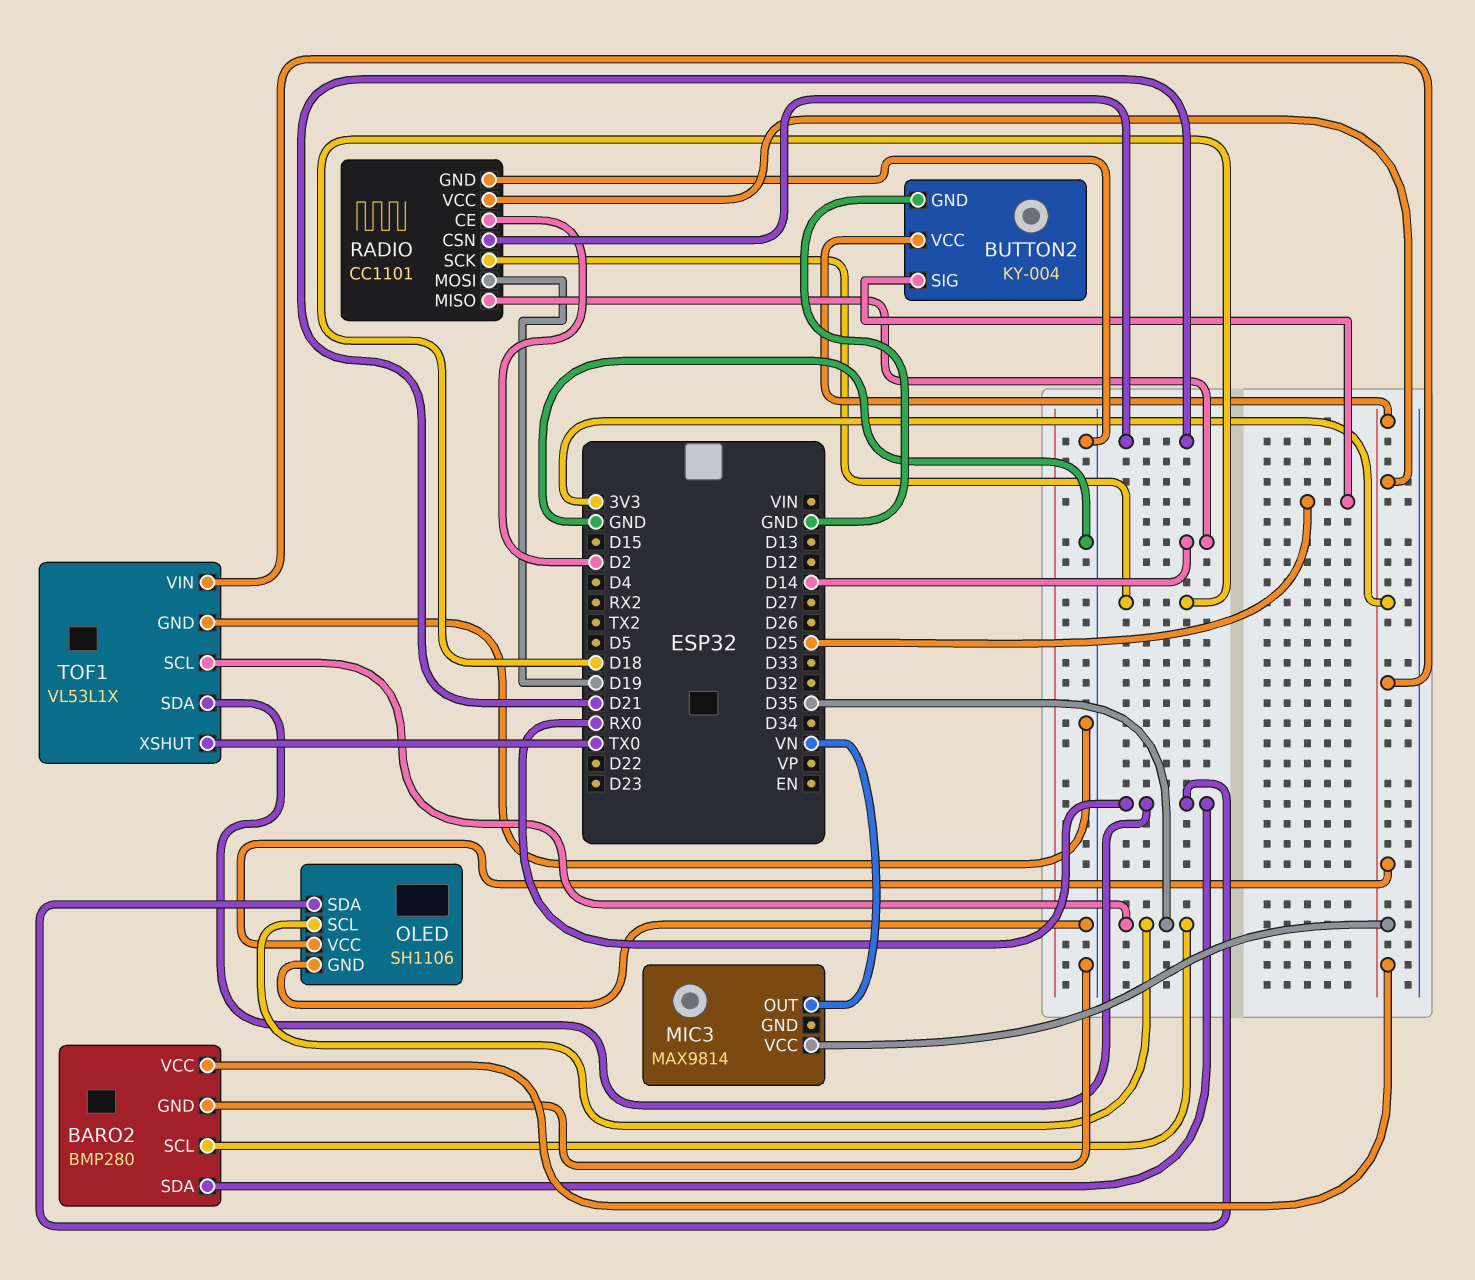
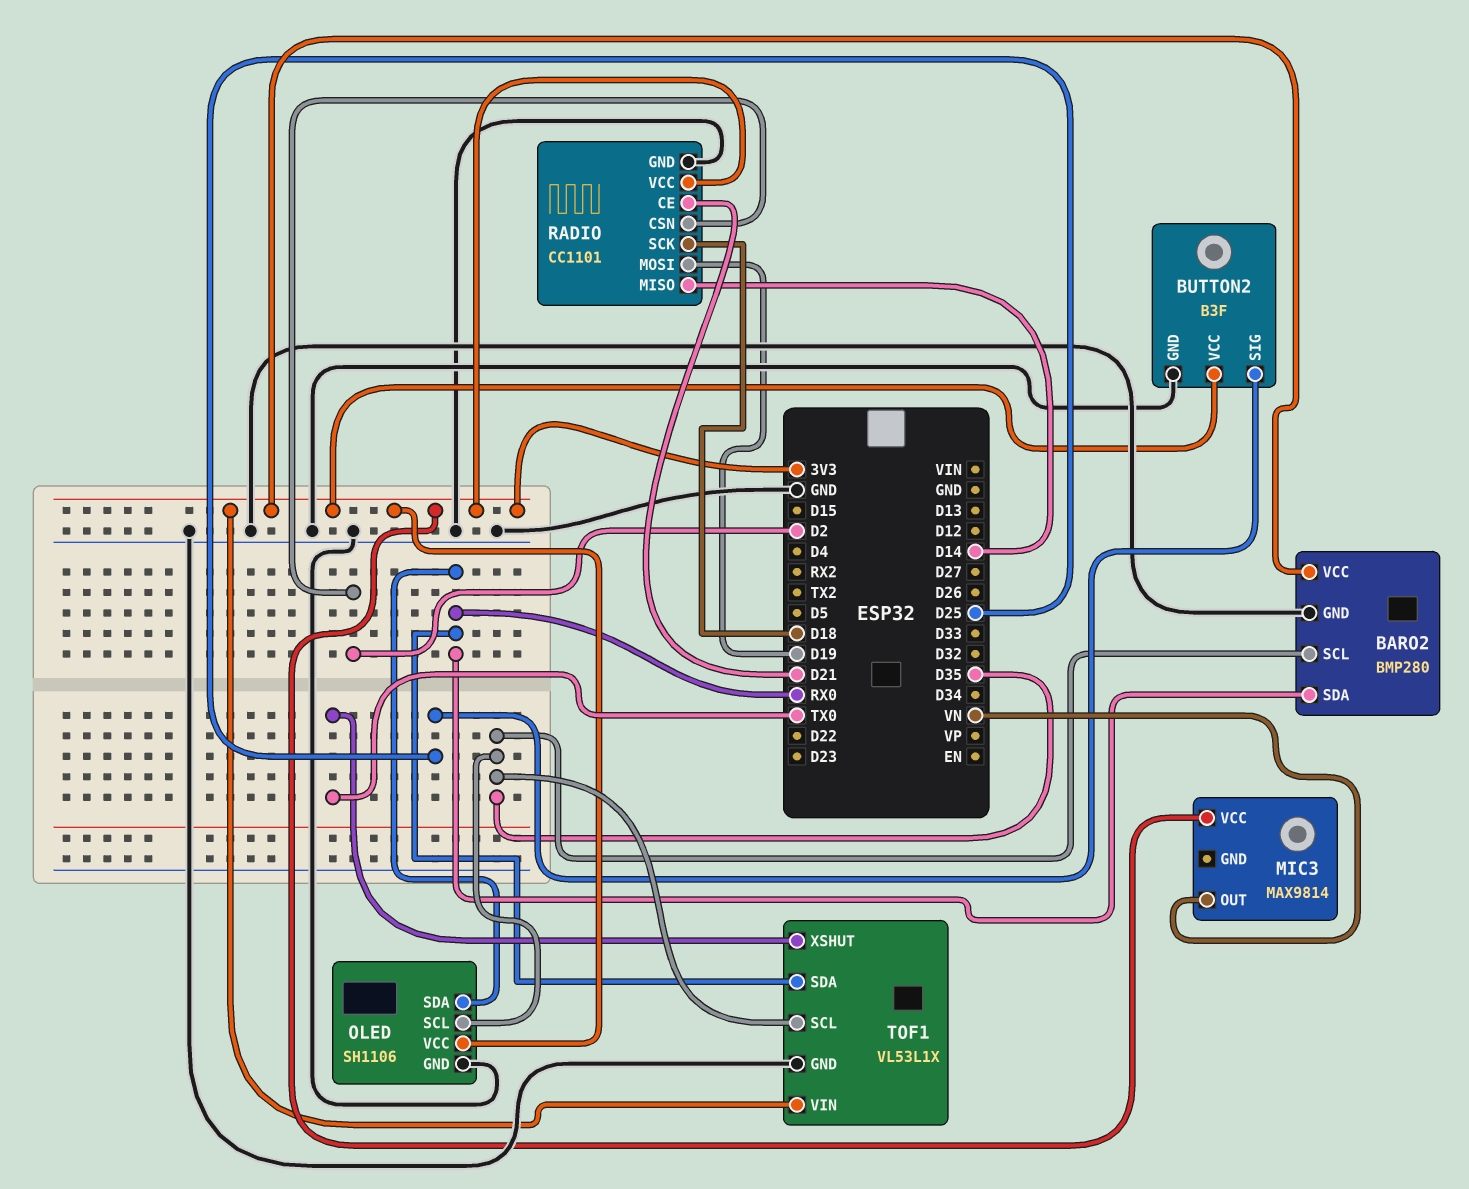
BUTTON2: KY-004 -> B3F
RADIO pin CE: D2 -> D21
RADIO pin CSN: D21 -> D2

